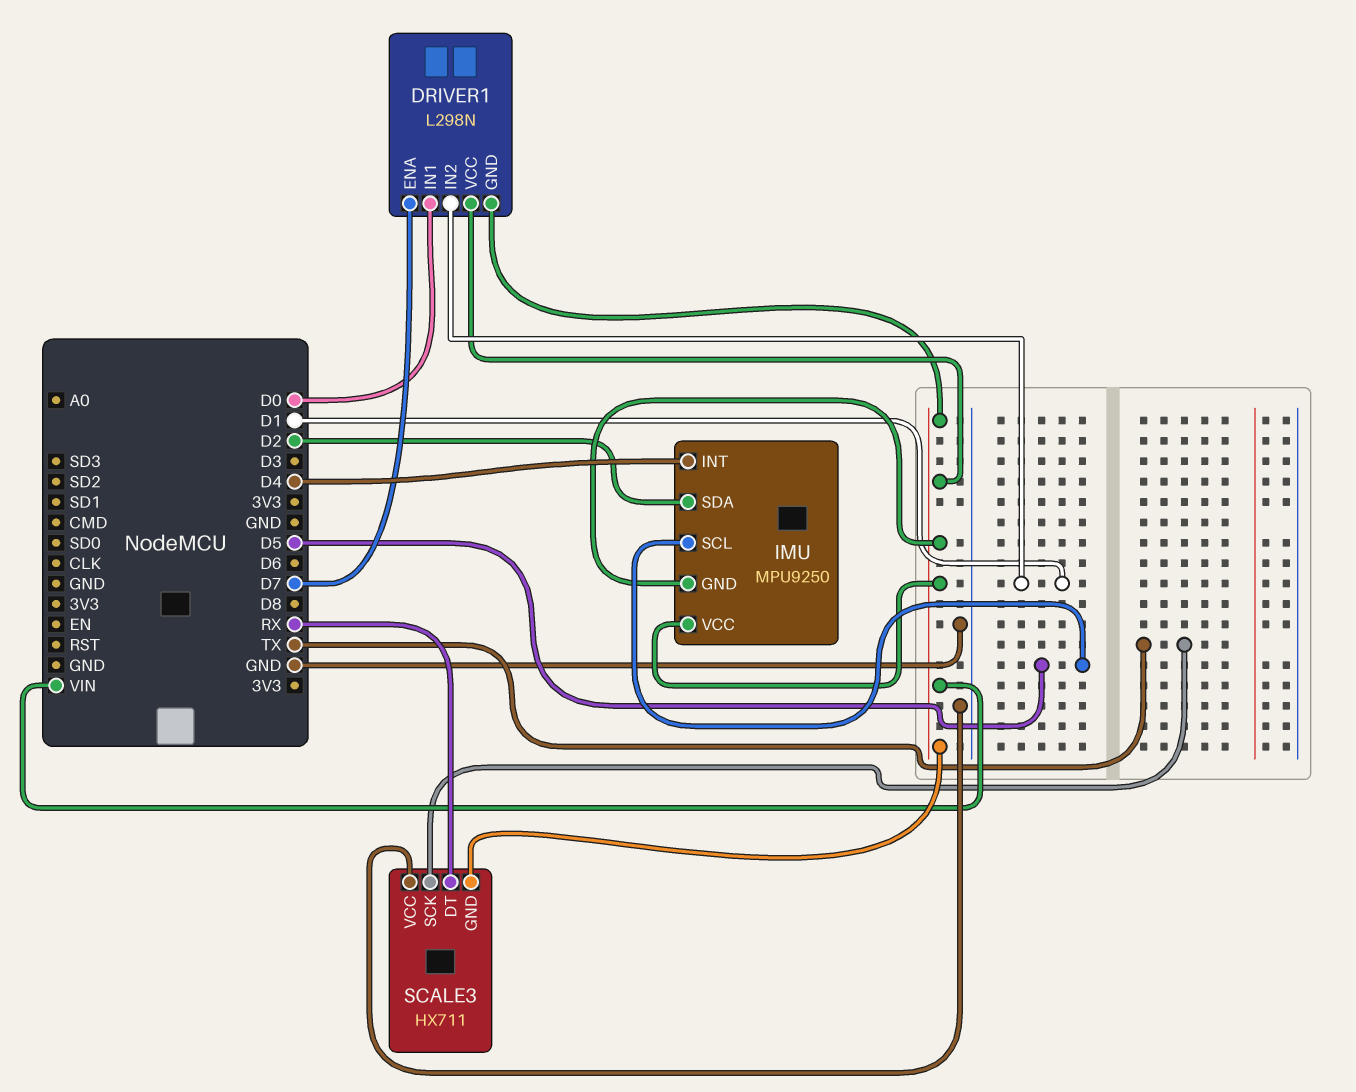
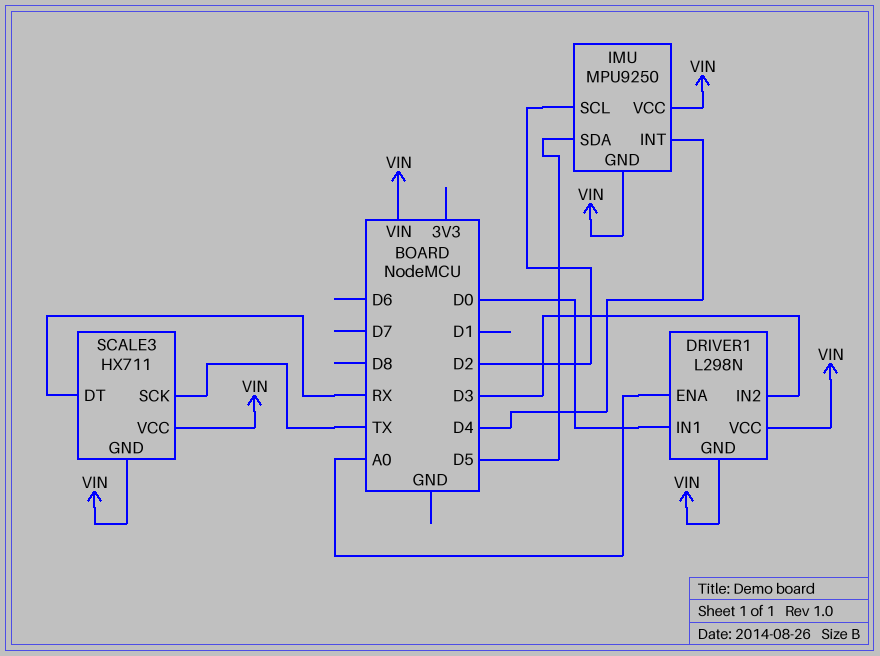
DRIVER1 pin ENA: D7 -> A0
DRIVER1 pin IN2: D1 -> D3
IMU pin SCL: D5 -> D2
IMU pin SDA: D2 -> D5
SCALE3 pin VCC: GND -> VIN

